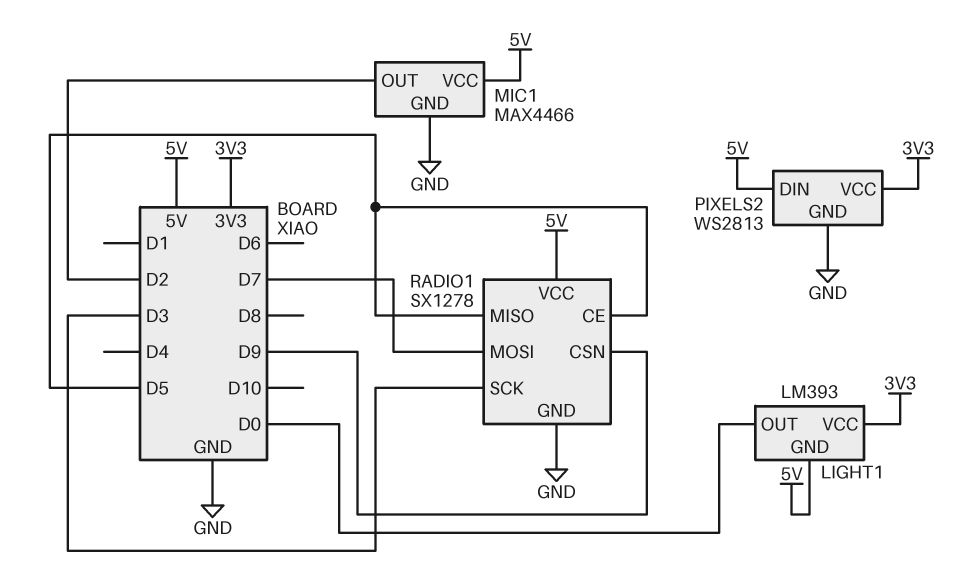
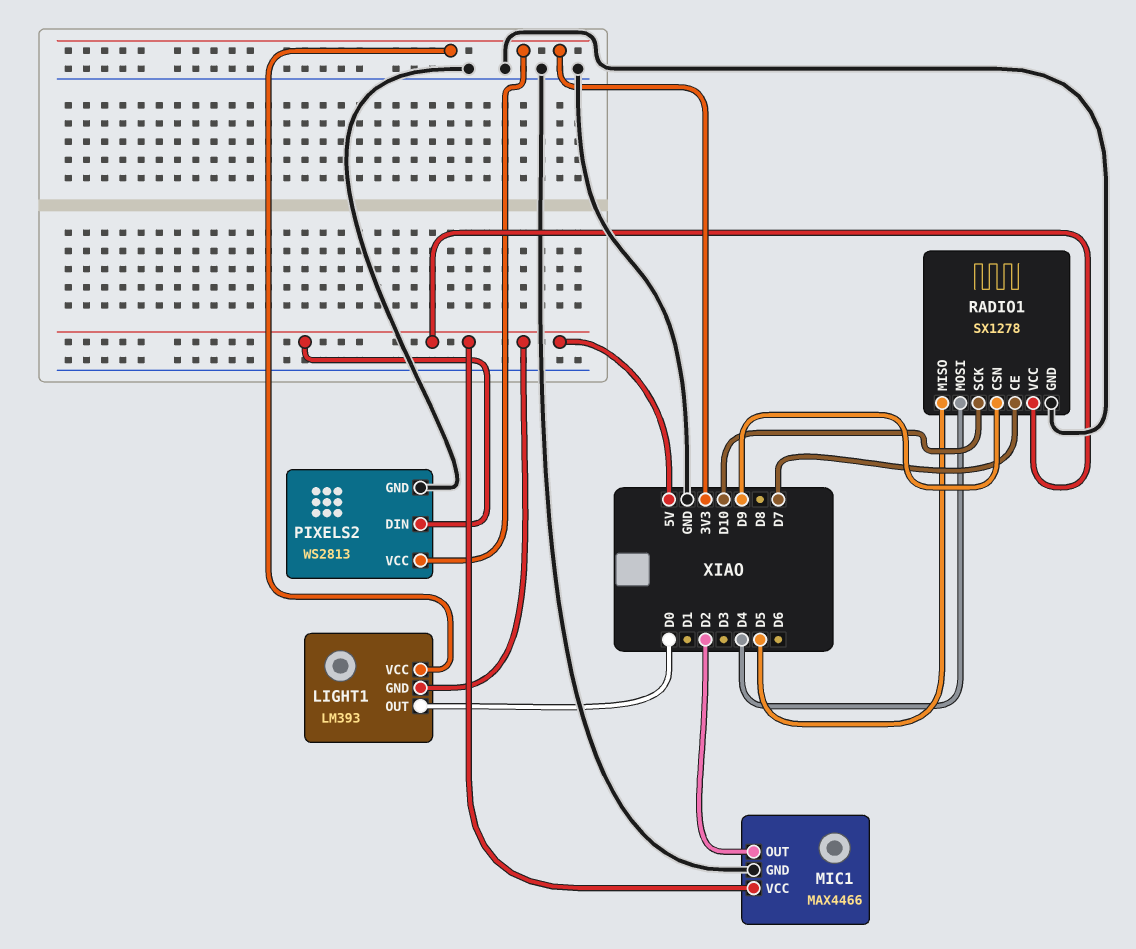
RADIO1 pin CE: D5 -> D7
RADIO1 pin MOSI: D7 -> D4
RADIO1 pin SCK: D3 -> D10

